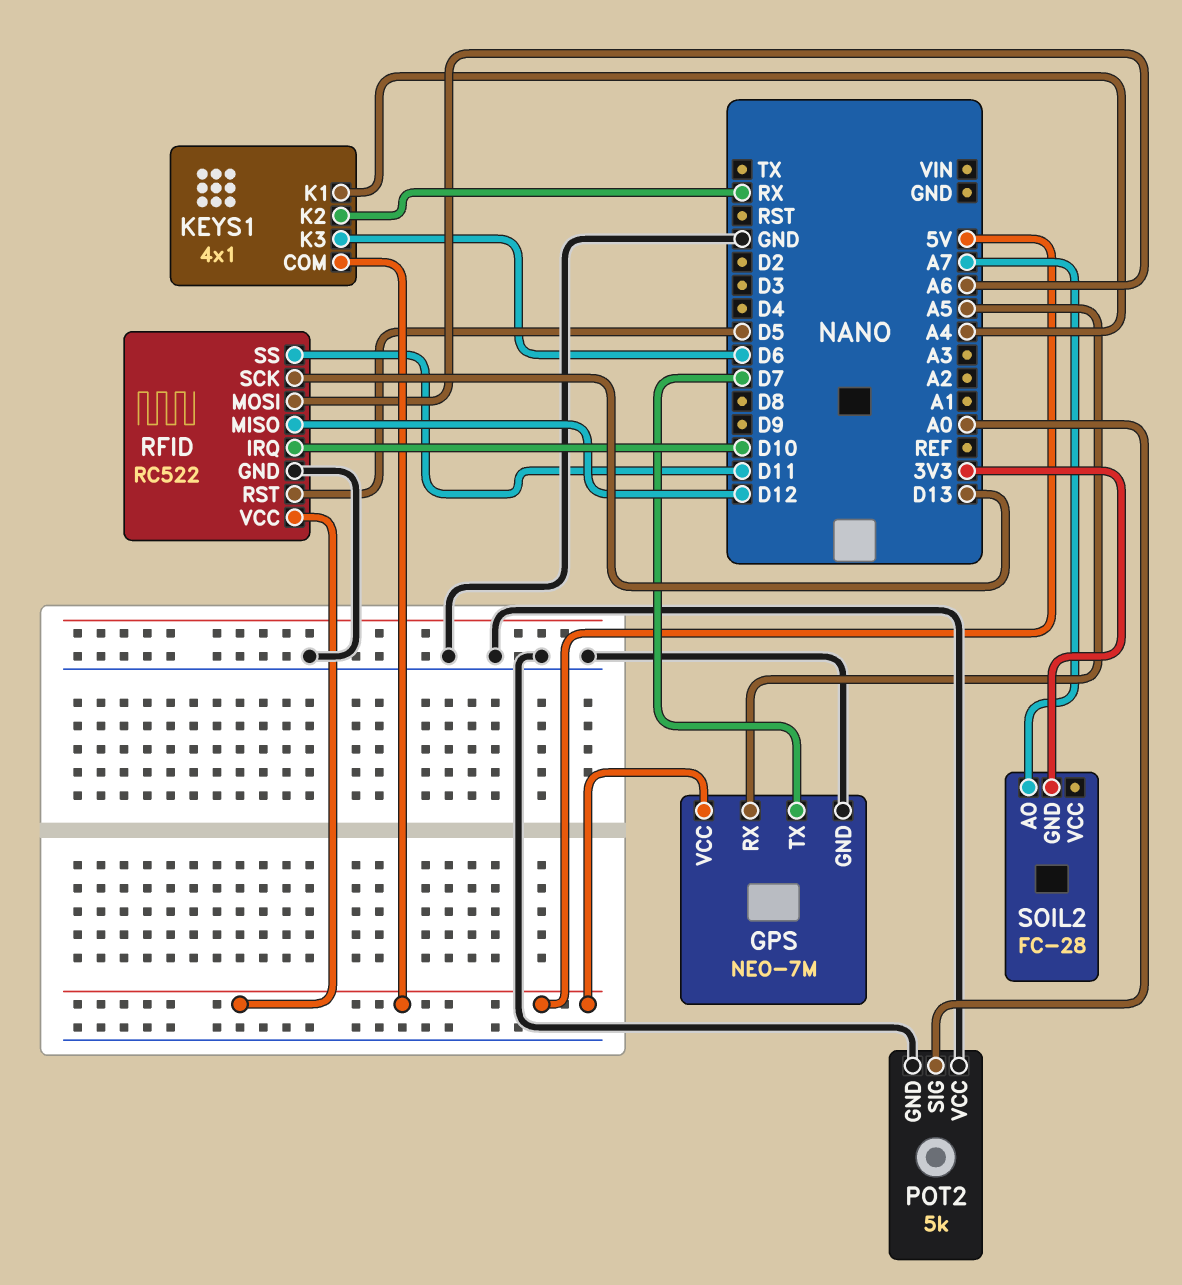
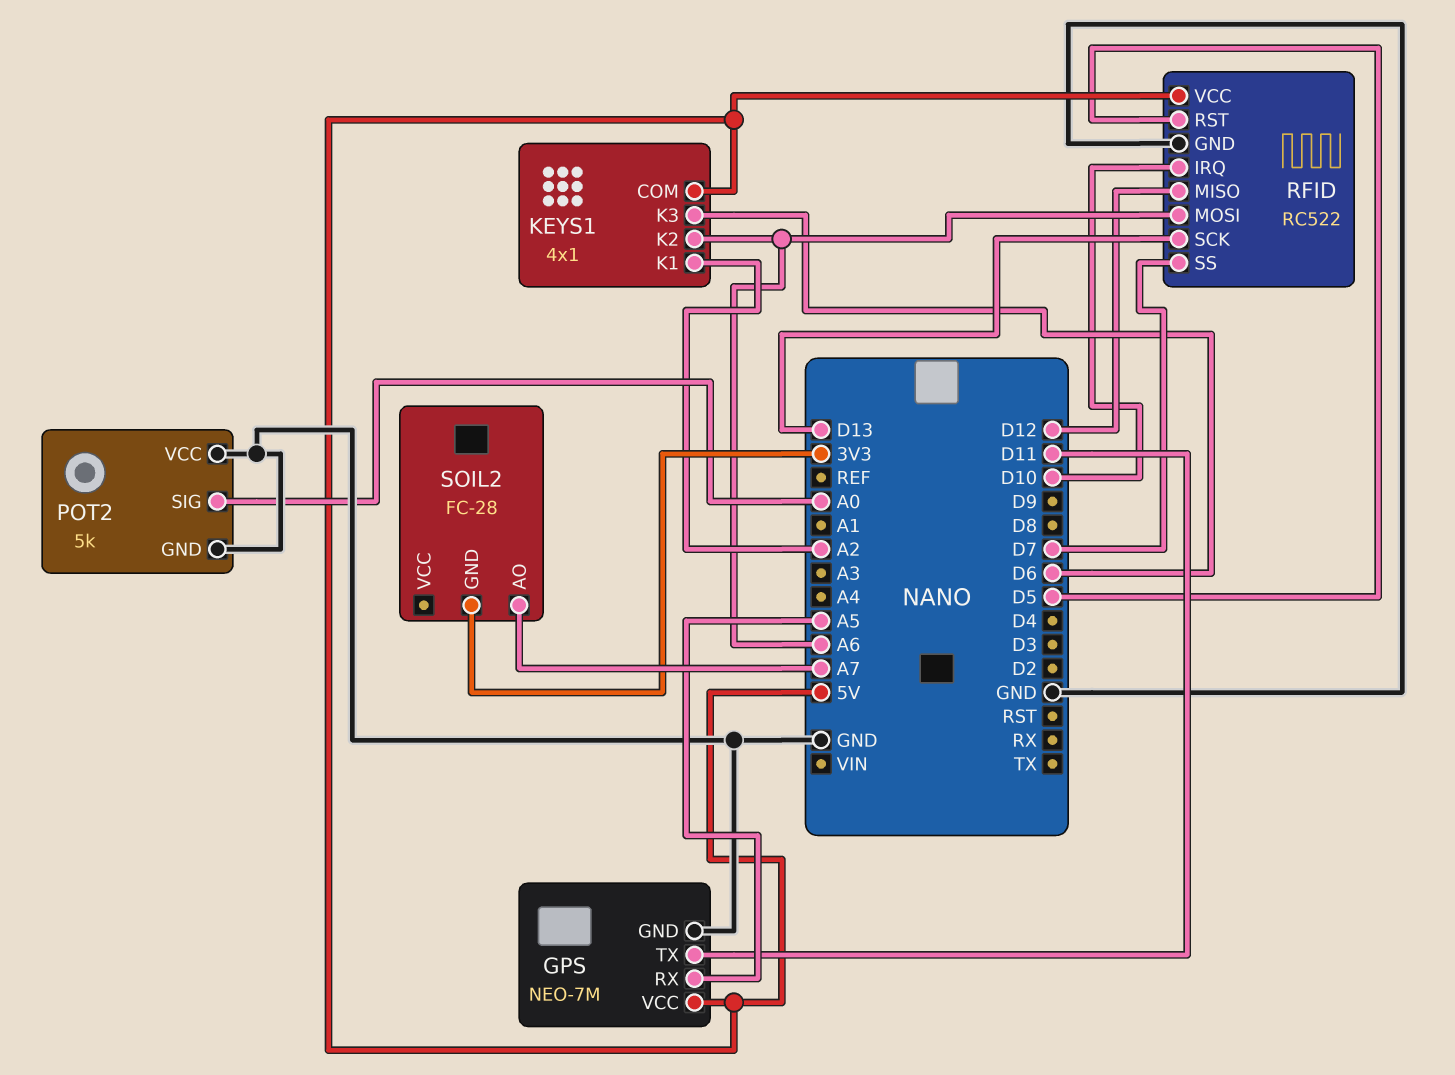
GPS pin TX: D7 -> D11
KEYS1 pin K1: A4 -> A2
KEYS1 pin K2: RX -> A6
RFID pin SS: D11 -> D7

